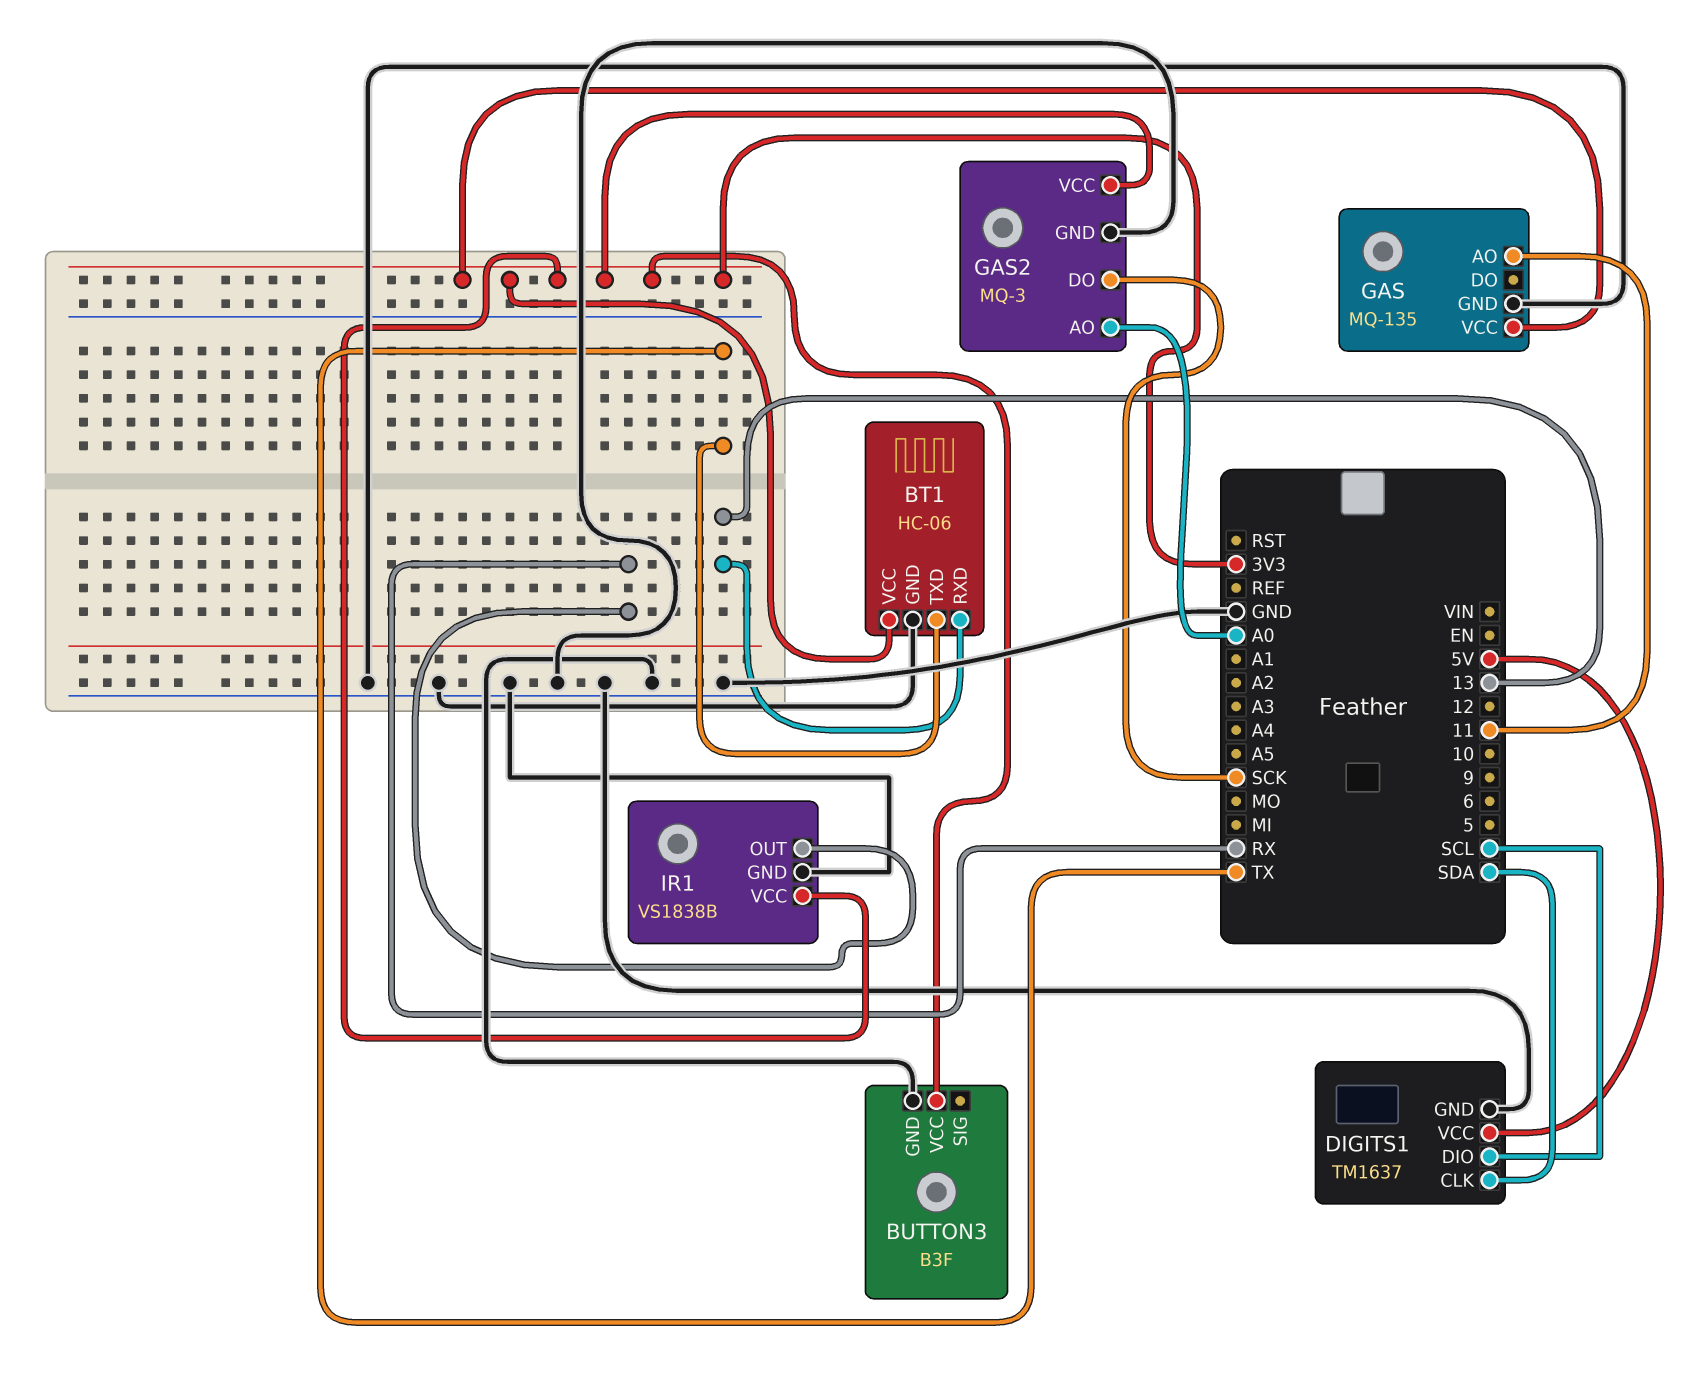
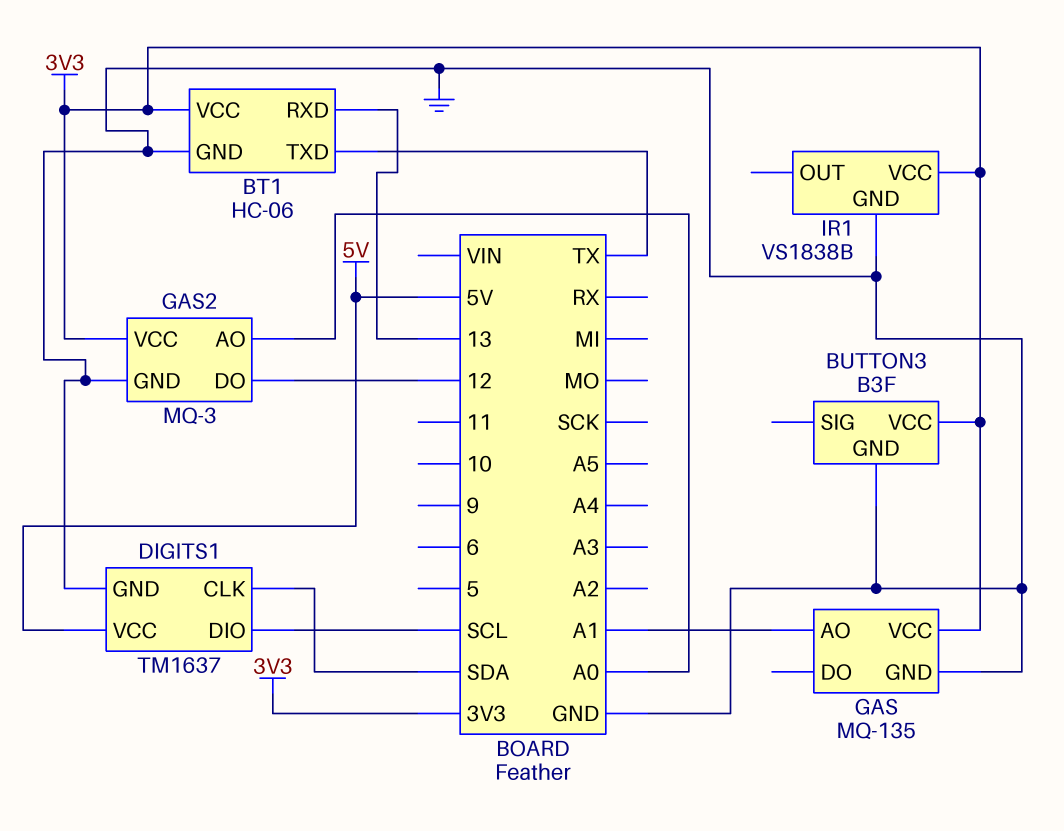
GAS pin AO: 11 -> A1
GAS2 pin DO: SCK -> 12
IR1 pin OUT: RX -> none

